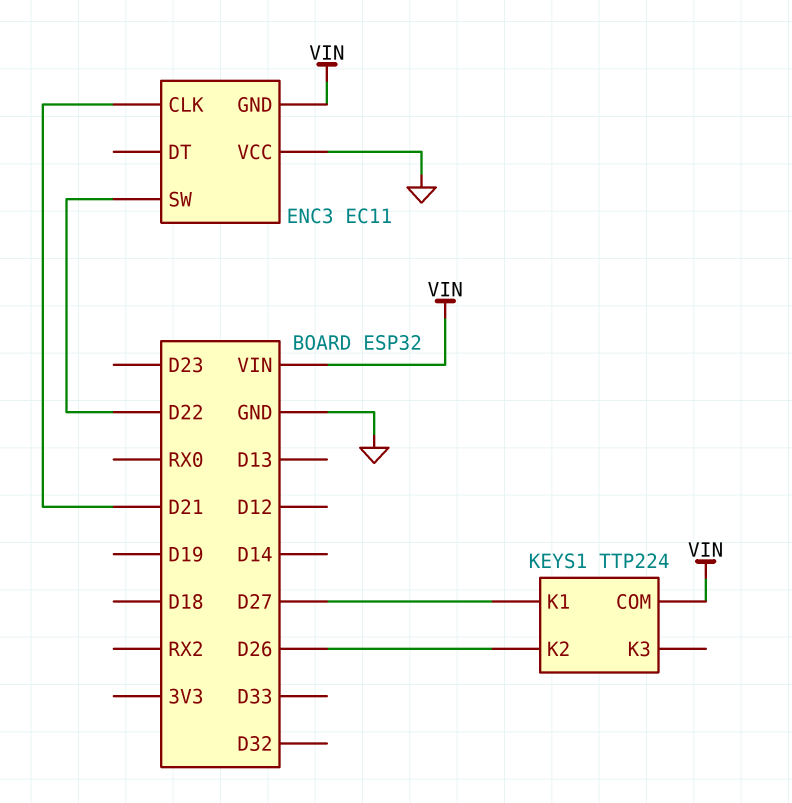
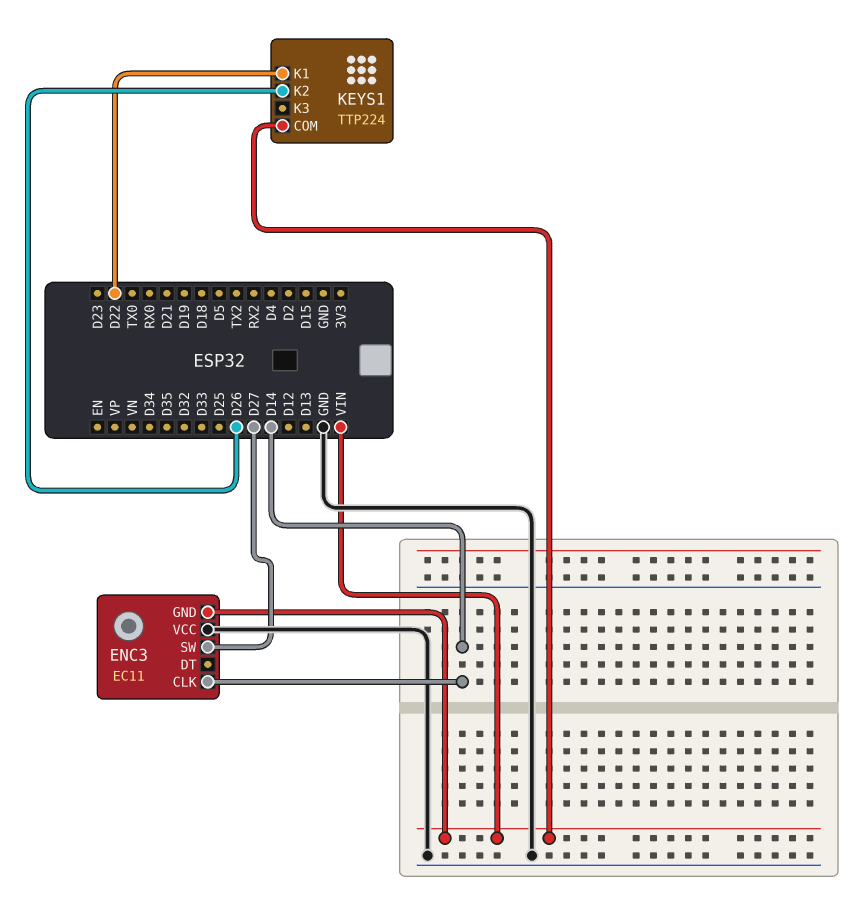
ENC3 pin CLK: D21 -> D14
ENC3 pin SW: D22 -> D27
KEYS1 pin K1: D27 -> D22

